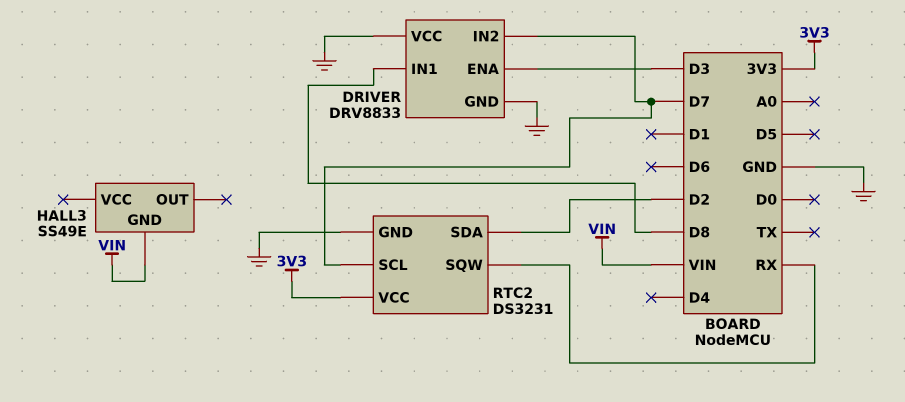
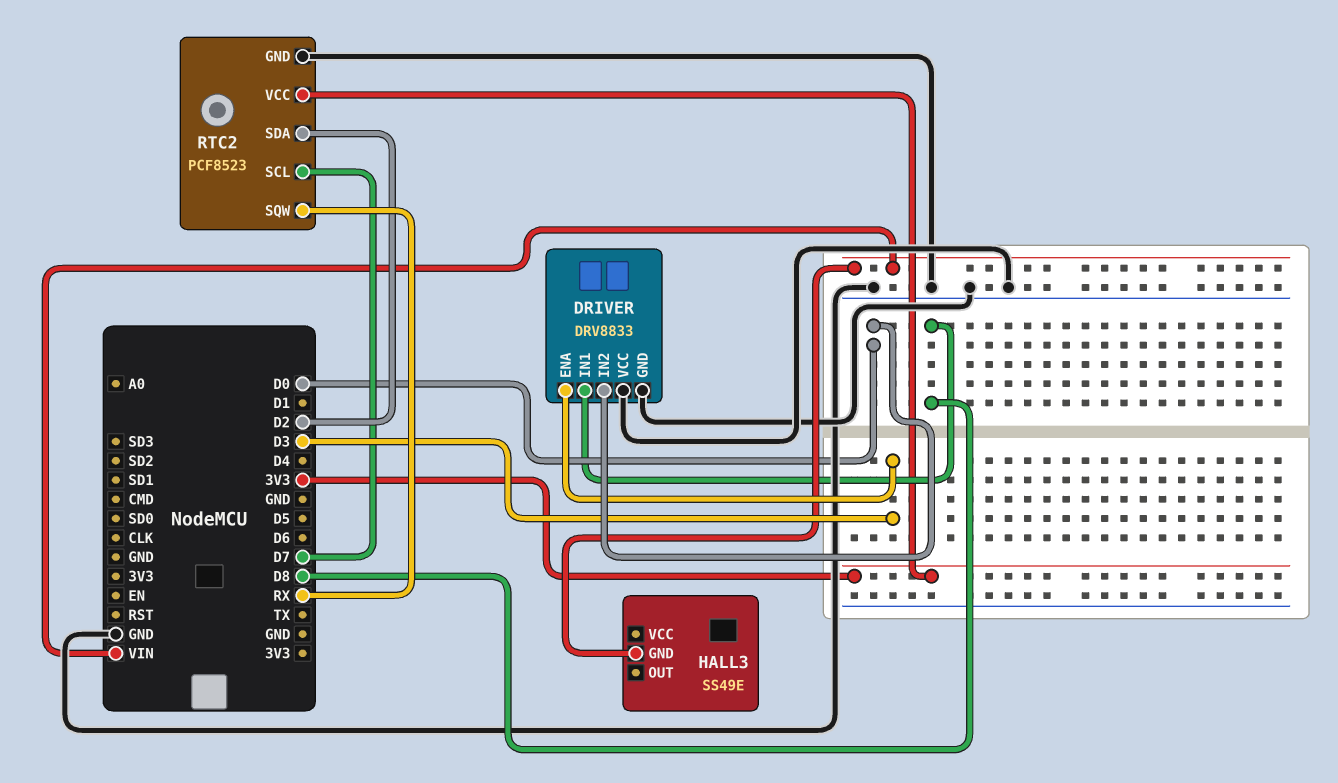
DRIVER pin IN2: D7 -> D0
RTC2: DS3231 -> PCF8523

